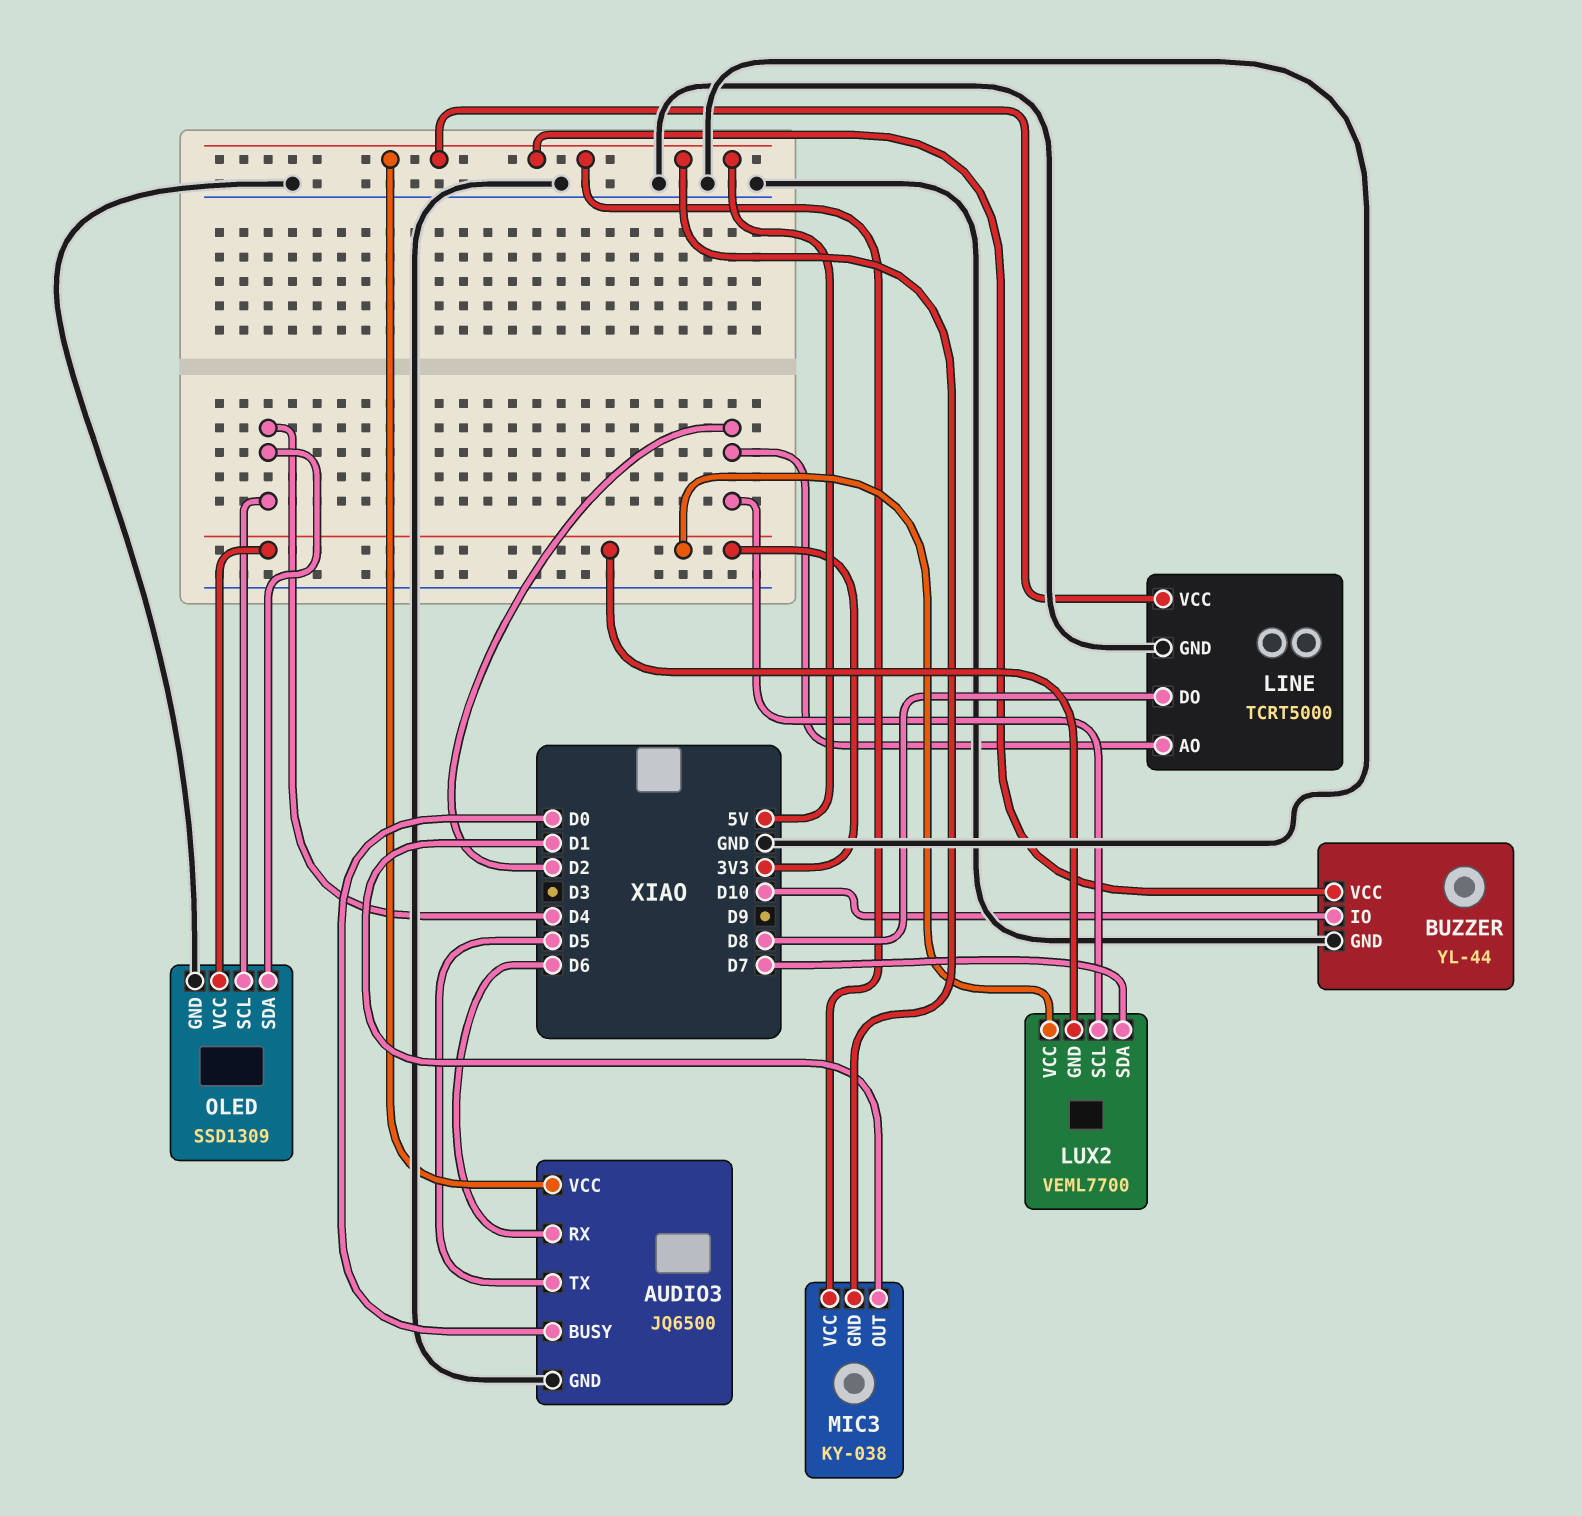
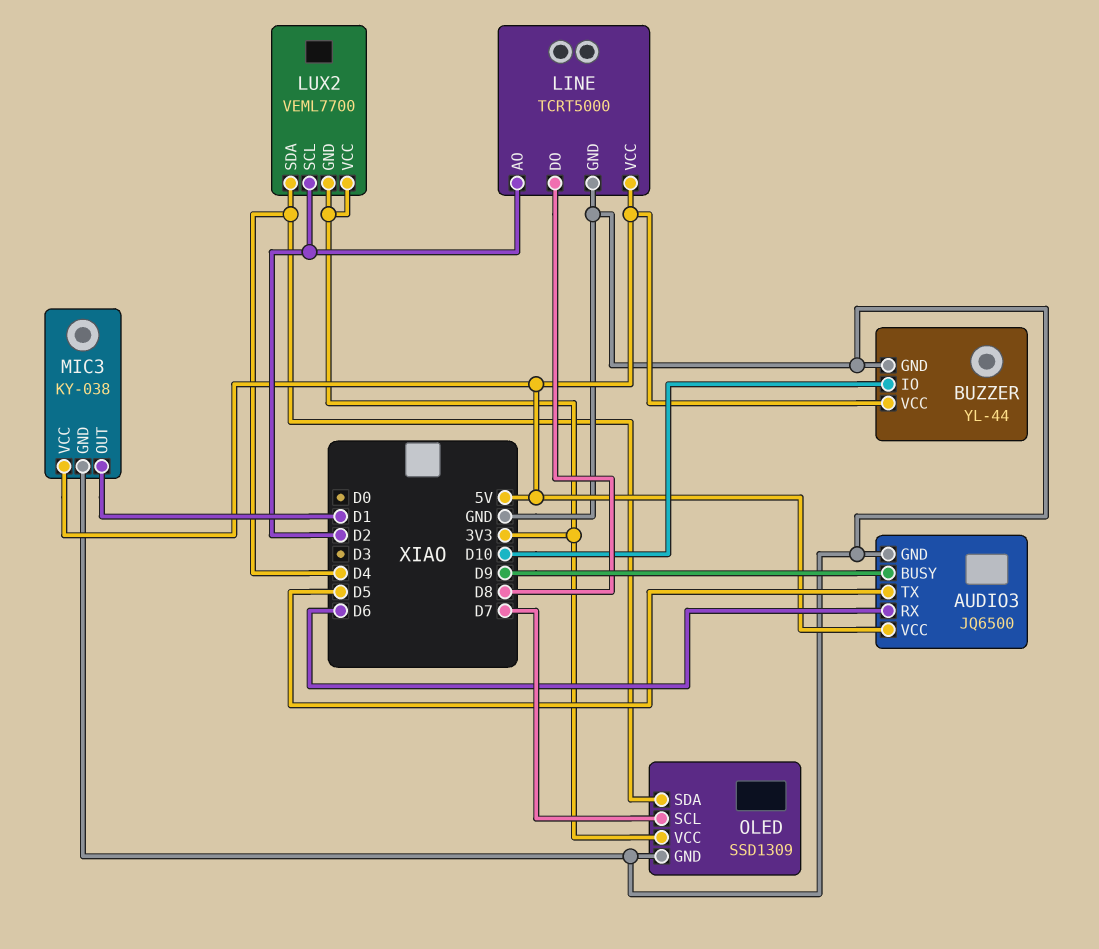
AUDIO3 pin BUSY: D0 -> D9
LUX2 pin SDA: D7 -> D4
MIC3 pin GND: 5V -> GND
OLED pin SCL: D4 -> D7

